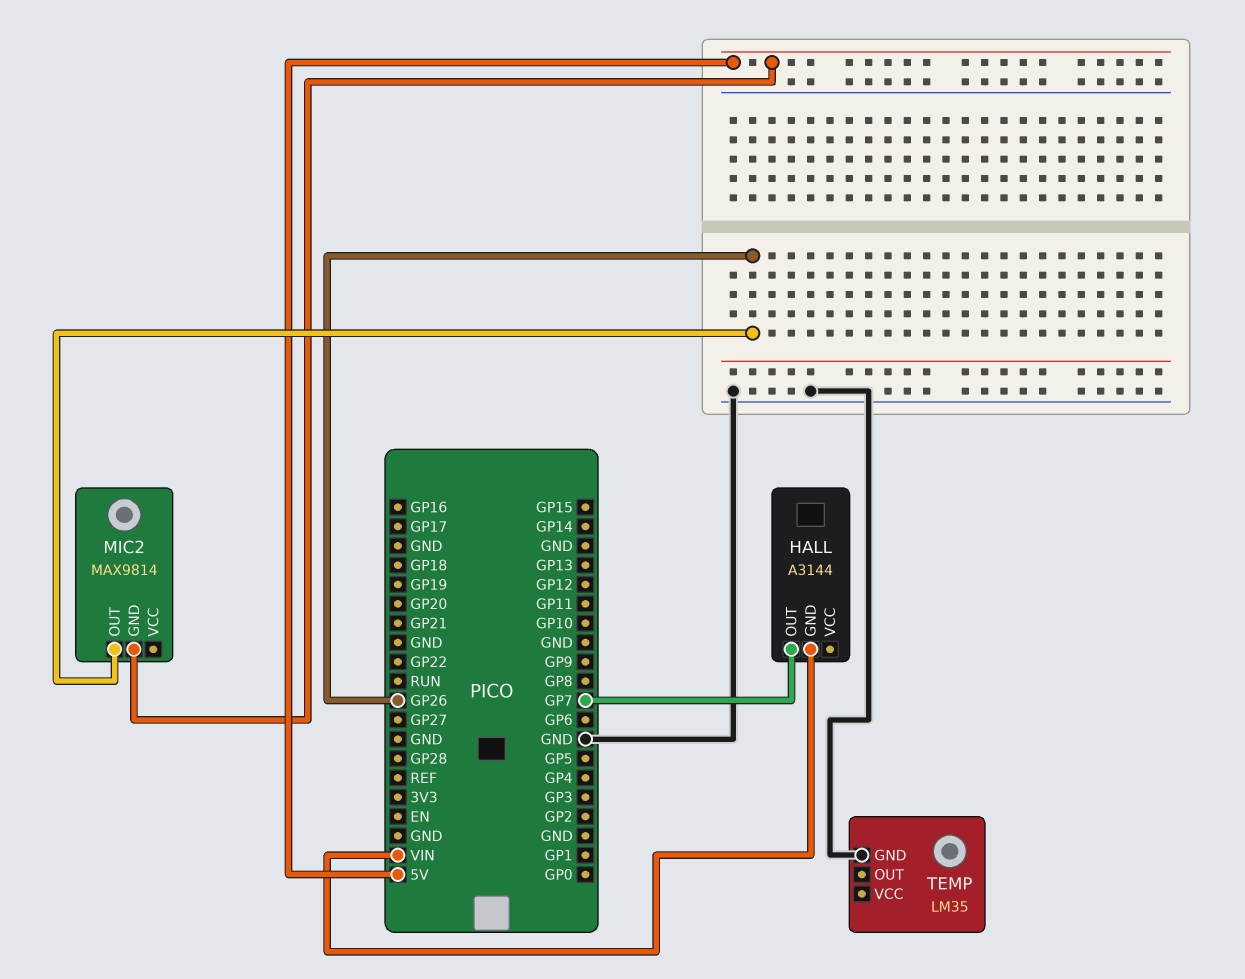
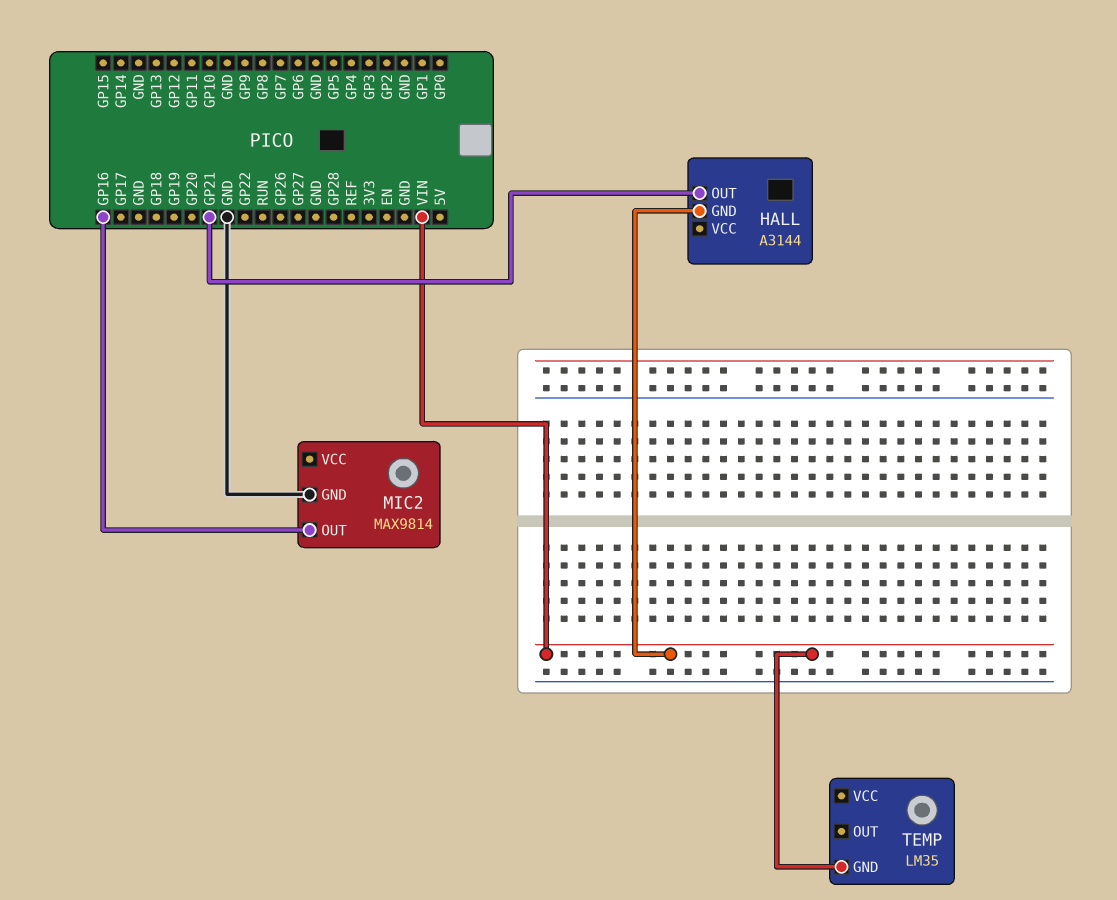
HALL pin OUT: GP7 -> GP21
MIC2 pin GND: 5V -> GND
MIC2 pin OUT: GP26 -> GP16
TEMP pin GND: GND -> VIN

